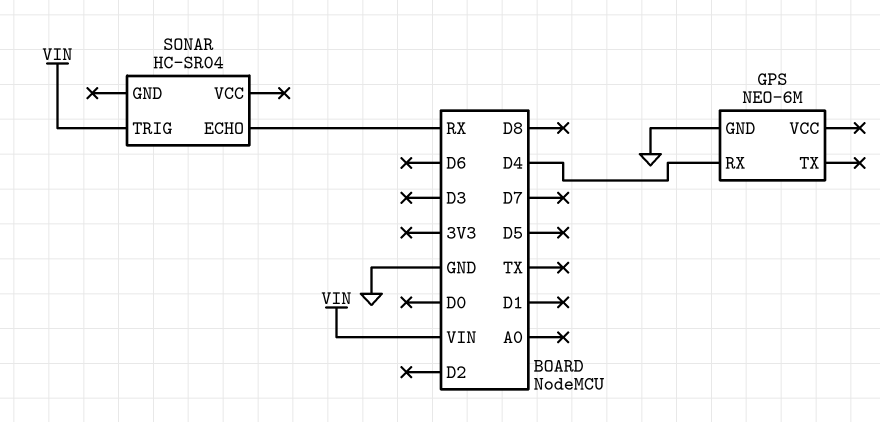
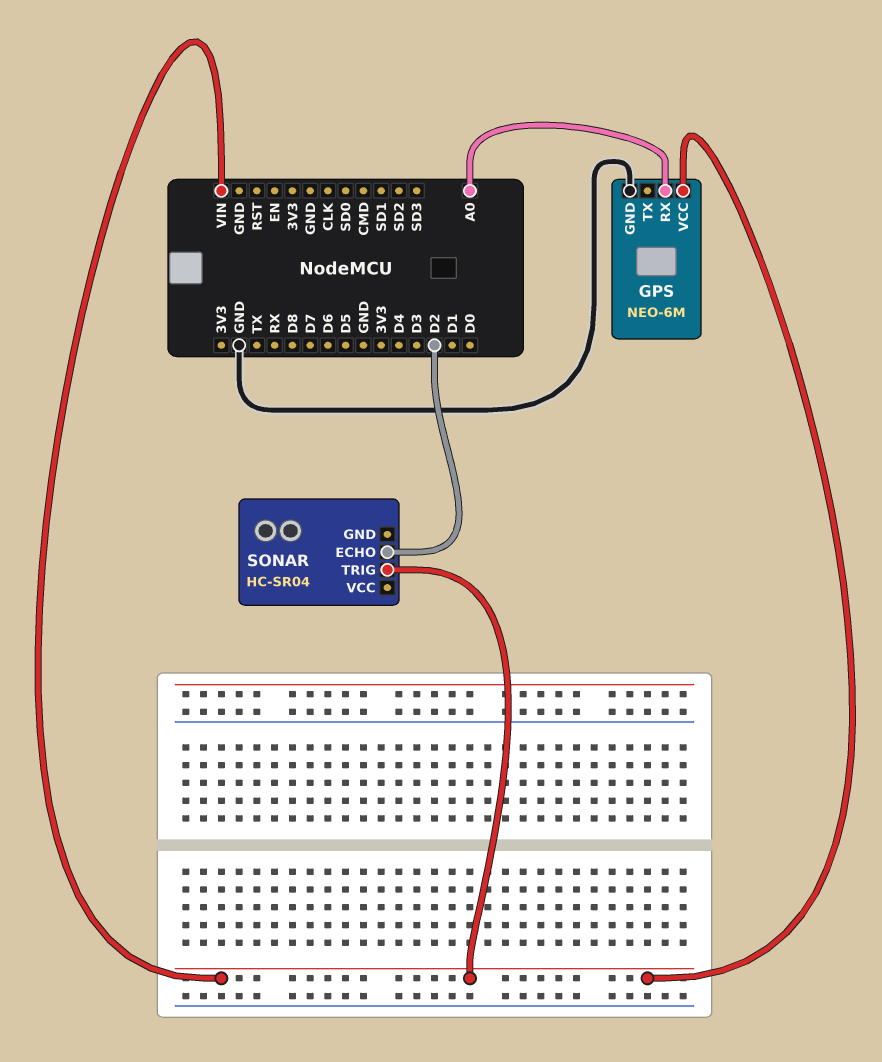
GPS pin RX: D4 -> A0
GPS pin VCC: none -> VIN
SONAR pin ECHO: RX -> D2

